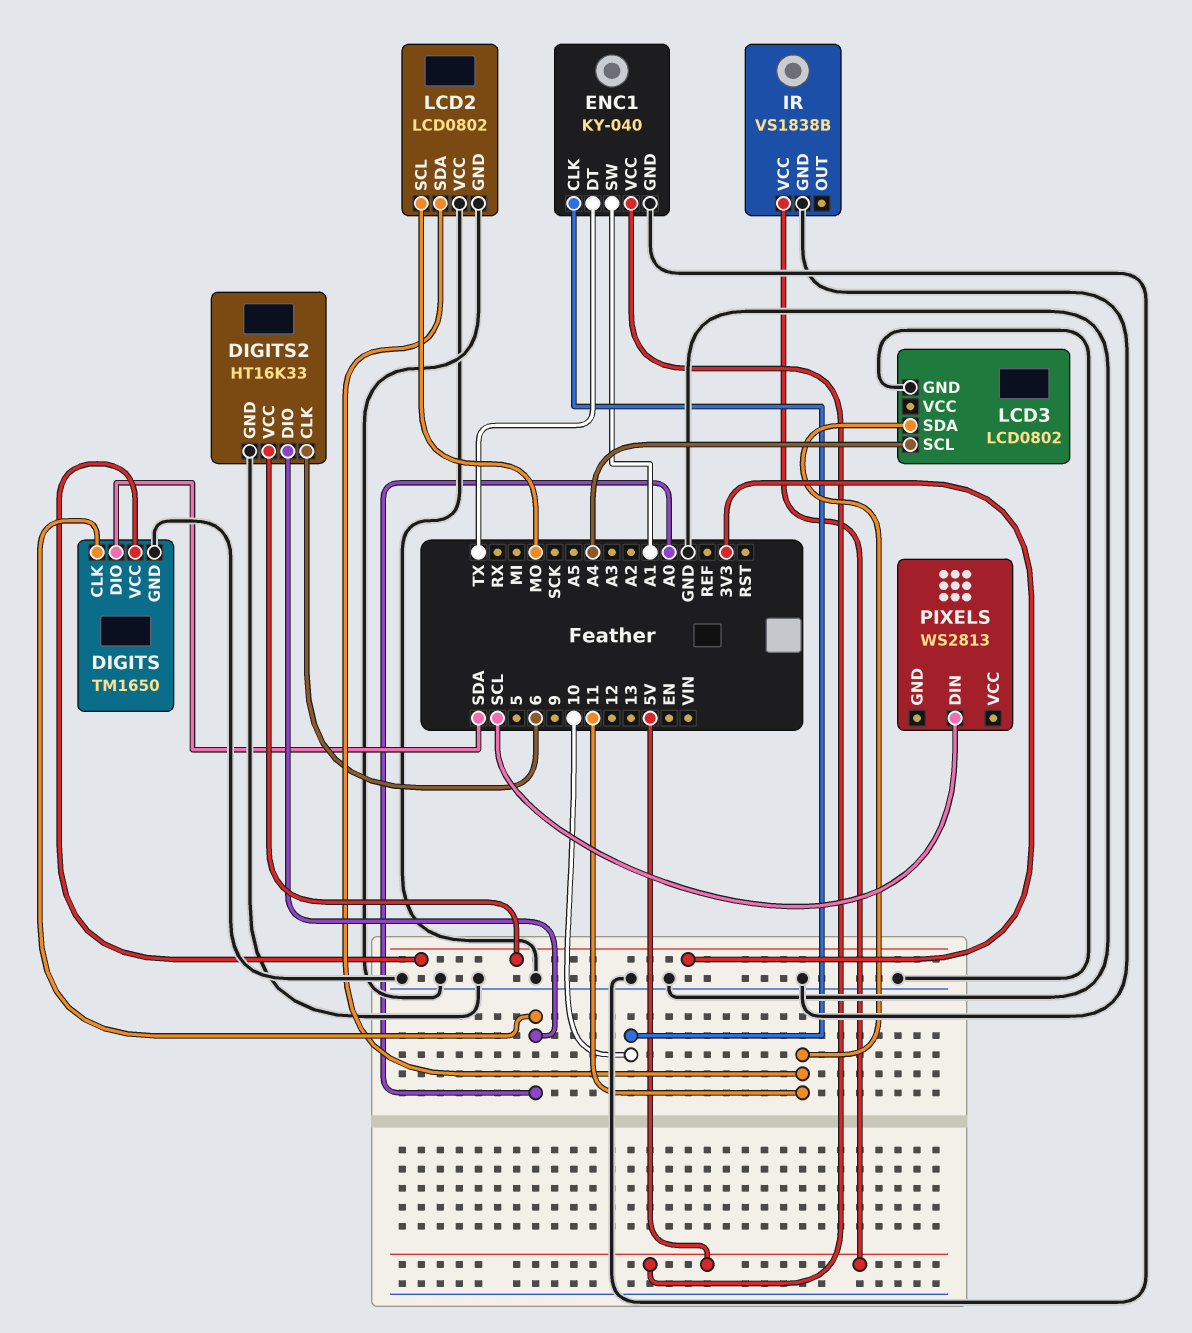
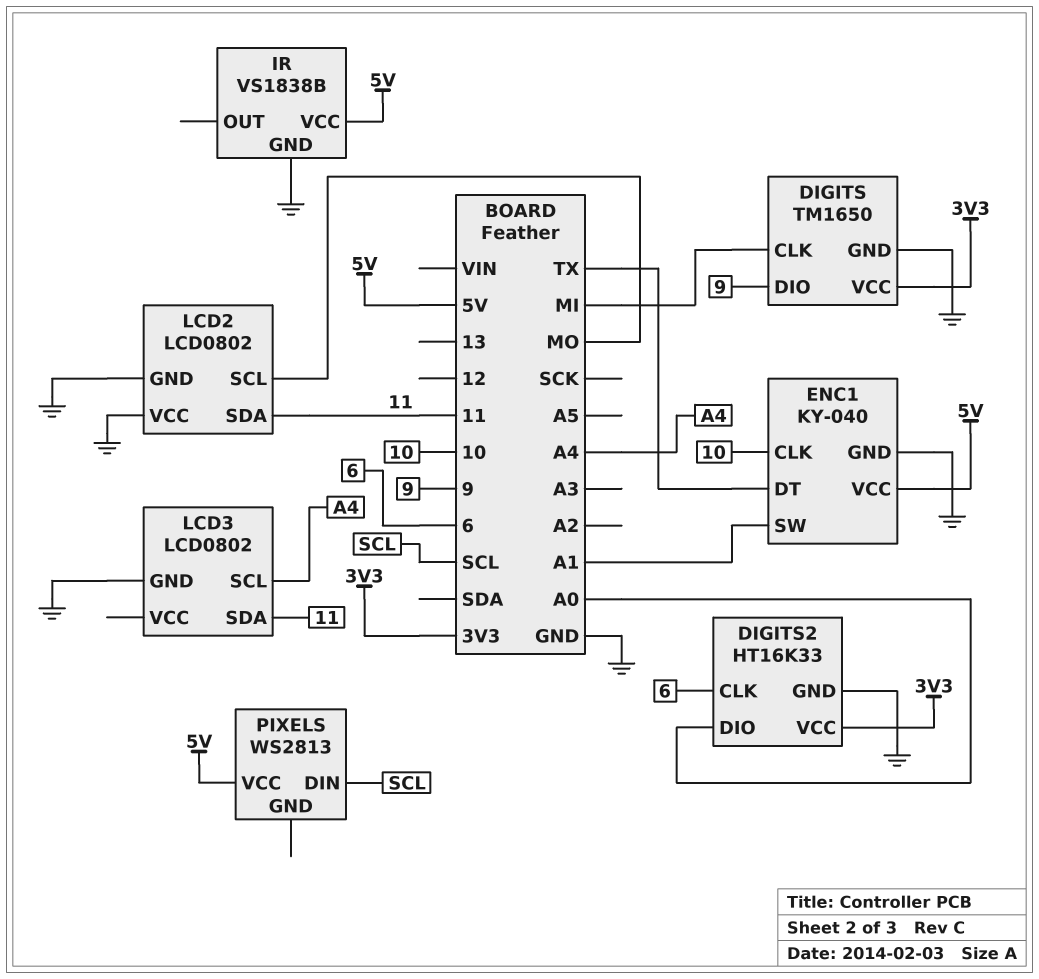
DIGITS pin CLK: A0 -> MI
DIGITS pin DIO: SDA -> 9
PIXELS pin VCC: none -> 5V

